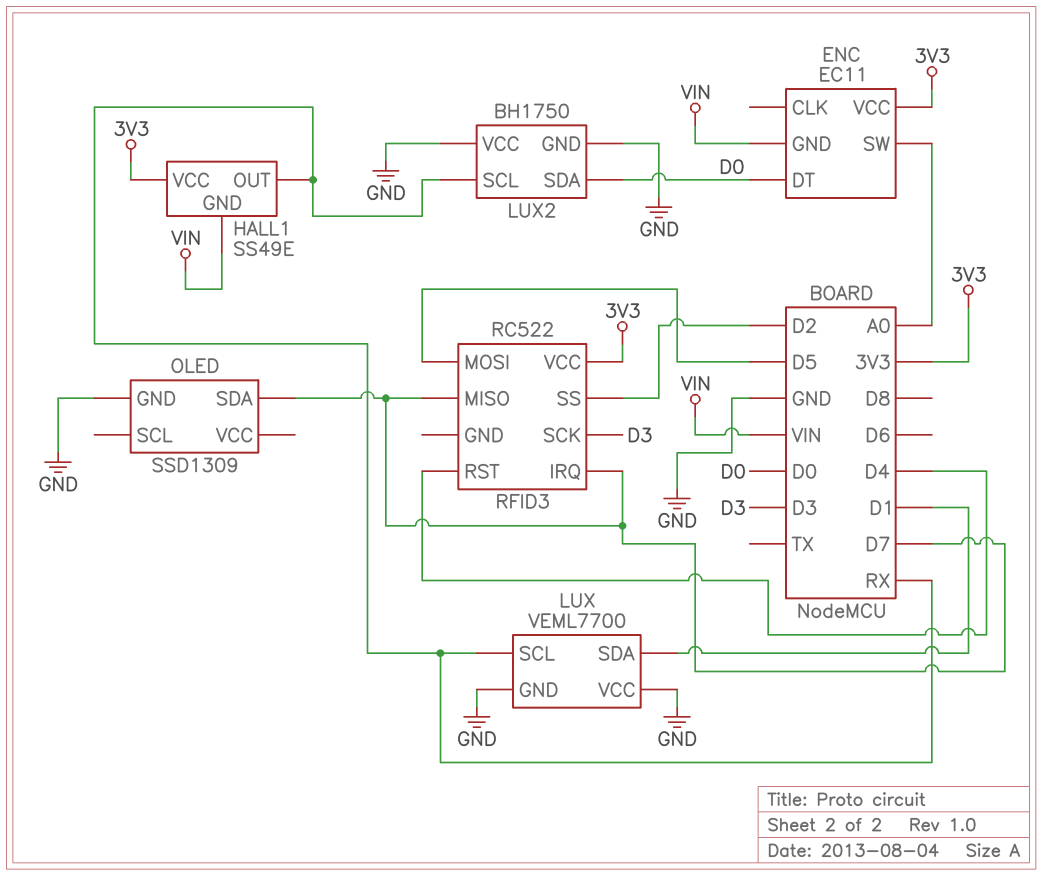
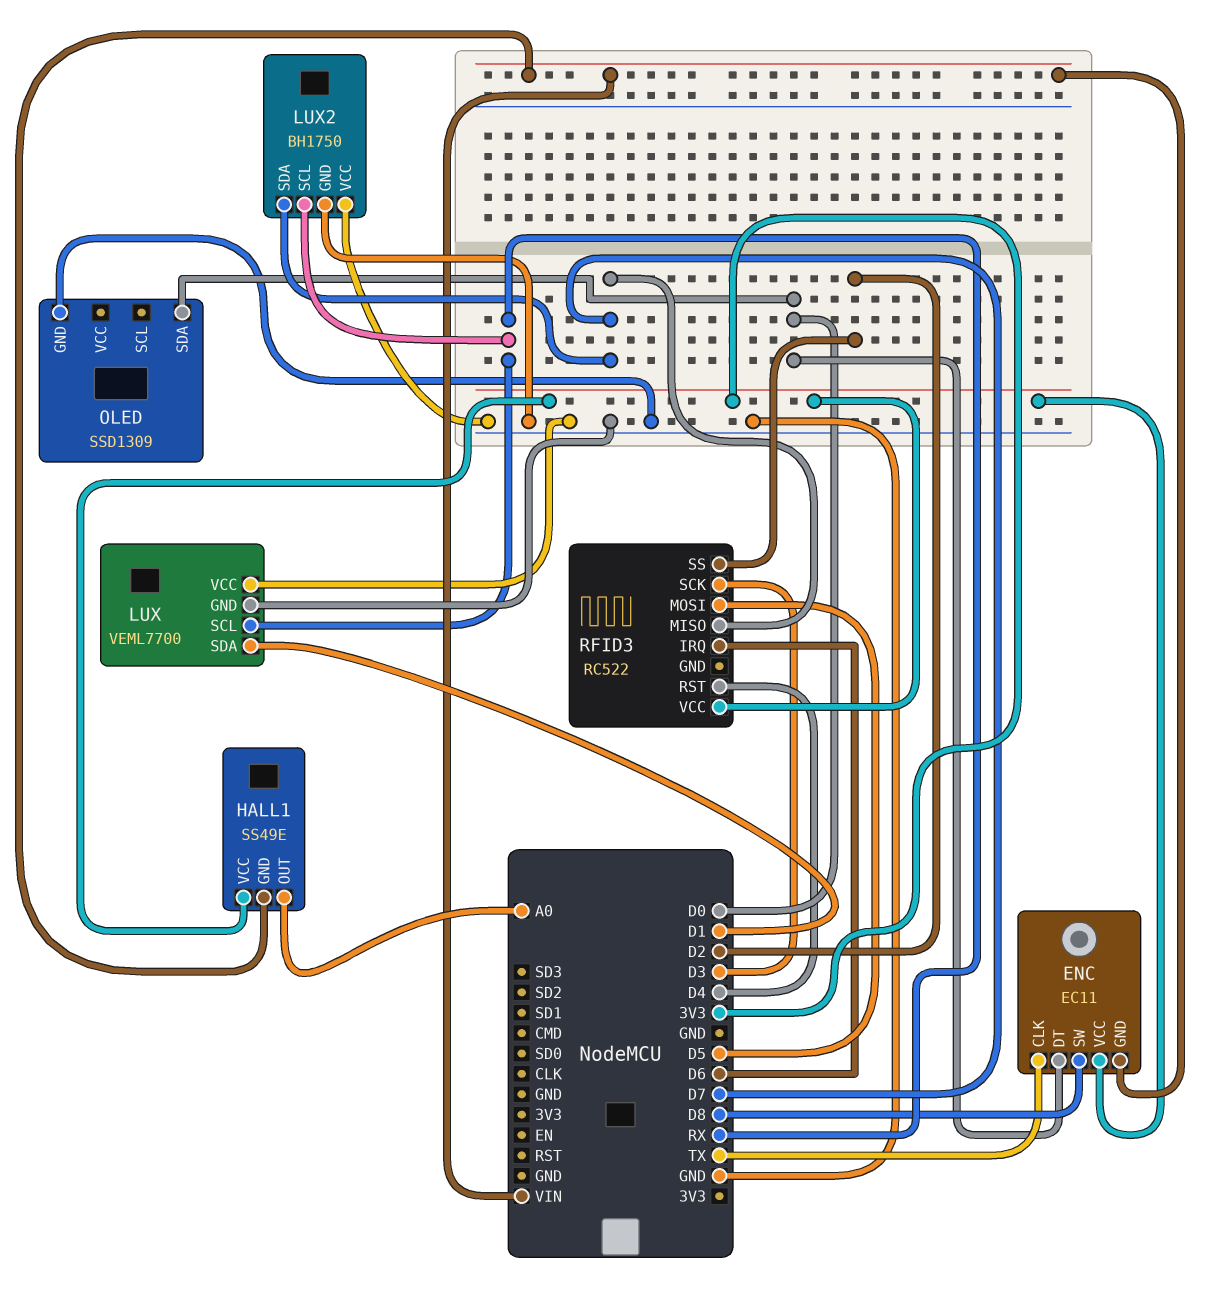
ENC pin CLK: none -> TX
ENC pin SW: A0 -> D8
HALL1 pin OUT: RX -> A0
LUX2 pin SDA: D0 -> D7
OLED pin SDA: D7 -> D0
RFID3 pin IRQ: D7 -> D6

